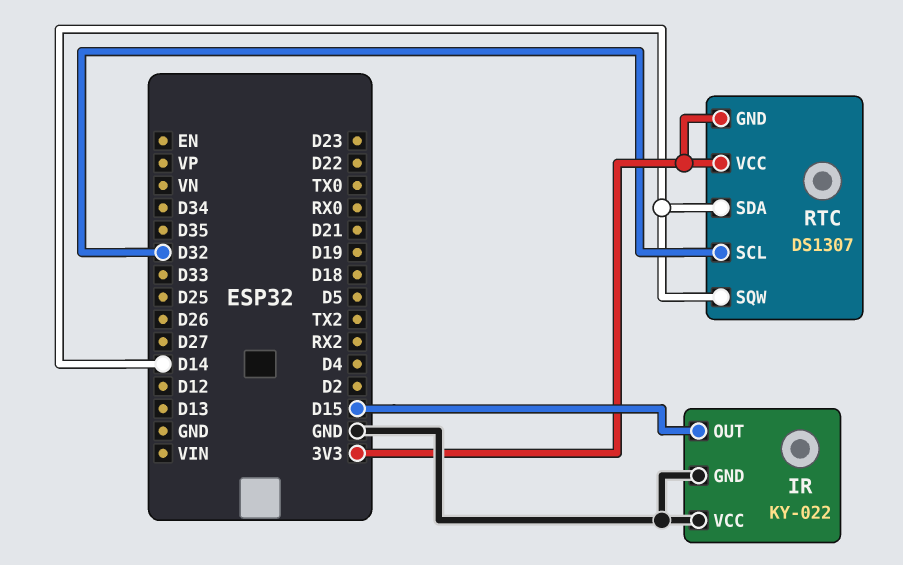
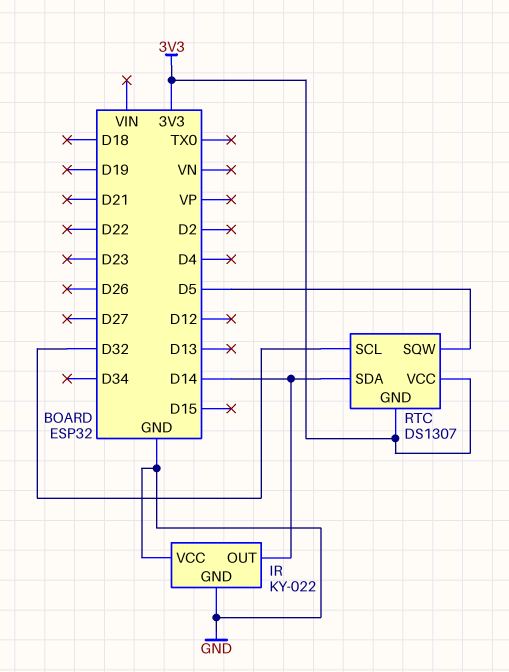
IR pin OUT: D15 -> D14
RTC pin SQW: D14 -> D5

